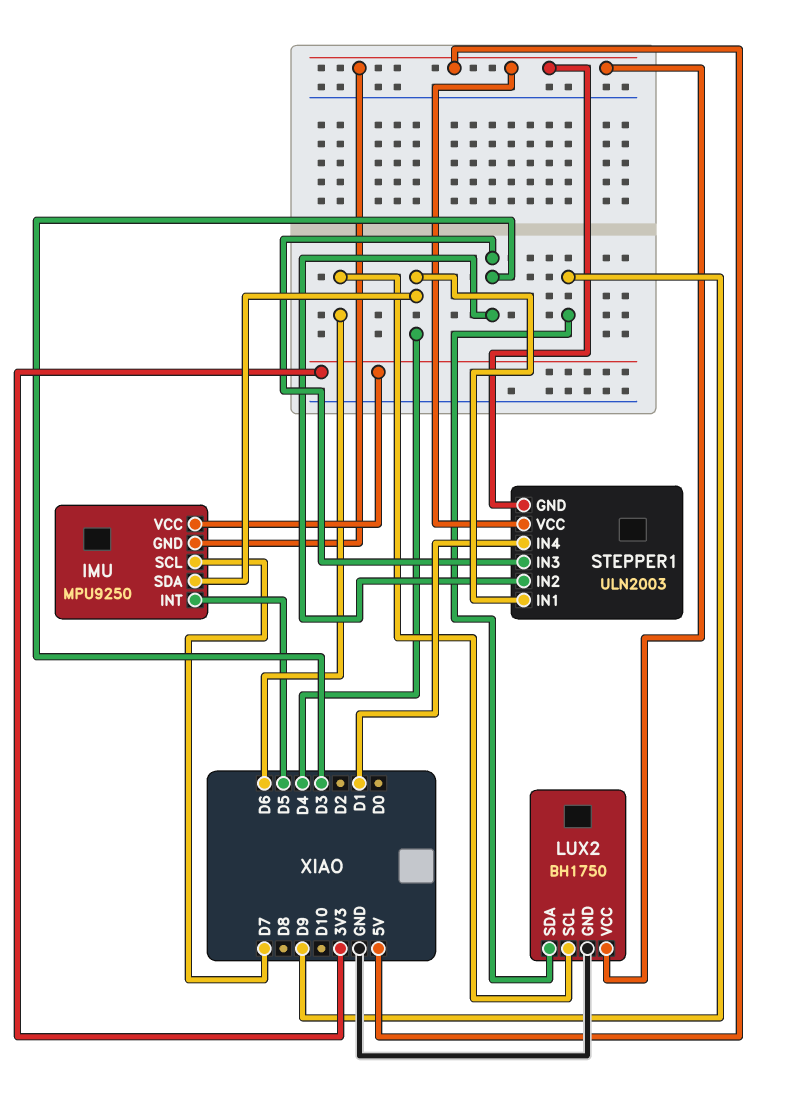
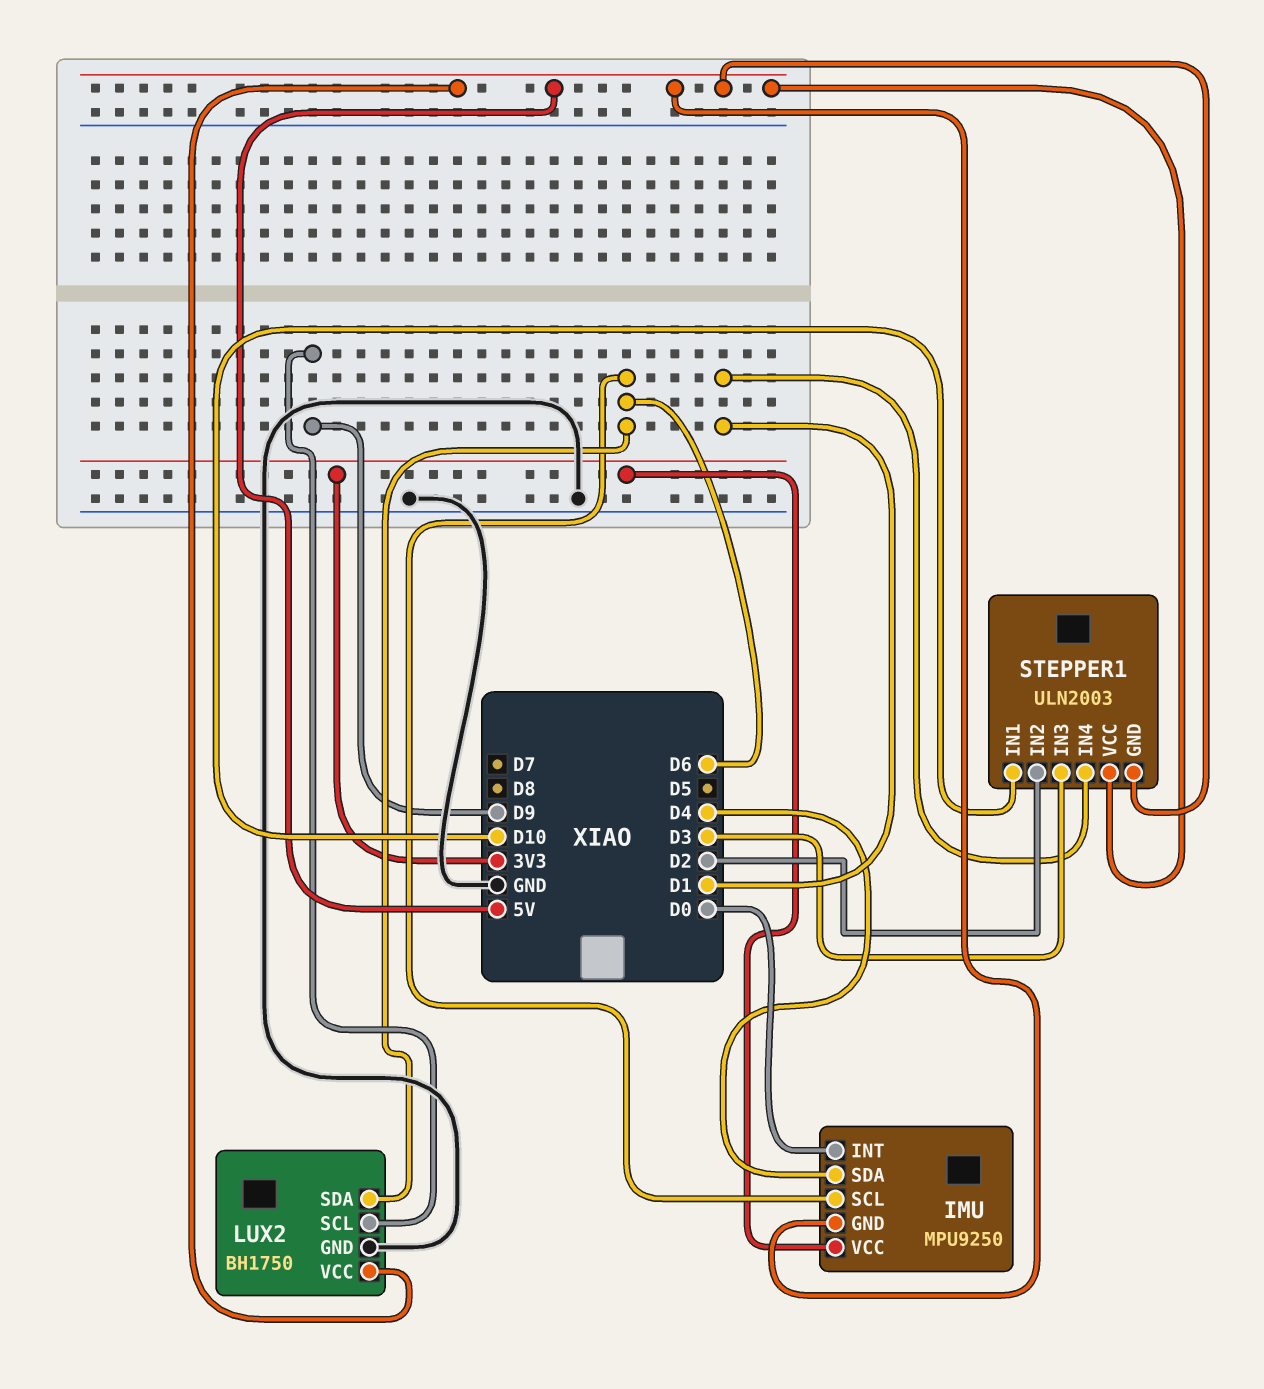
IMU pin INT: D5 -> D0
IMU pin SCL: D7 -> D6
LUX2 pin SCL: D6 -> D9
LUX2 pin SDA: D9 -> D6
STEPPER1 pin IN1: D4 -> D10
STEPPER1 pin IN2: D3 -> D2

